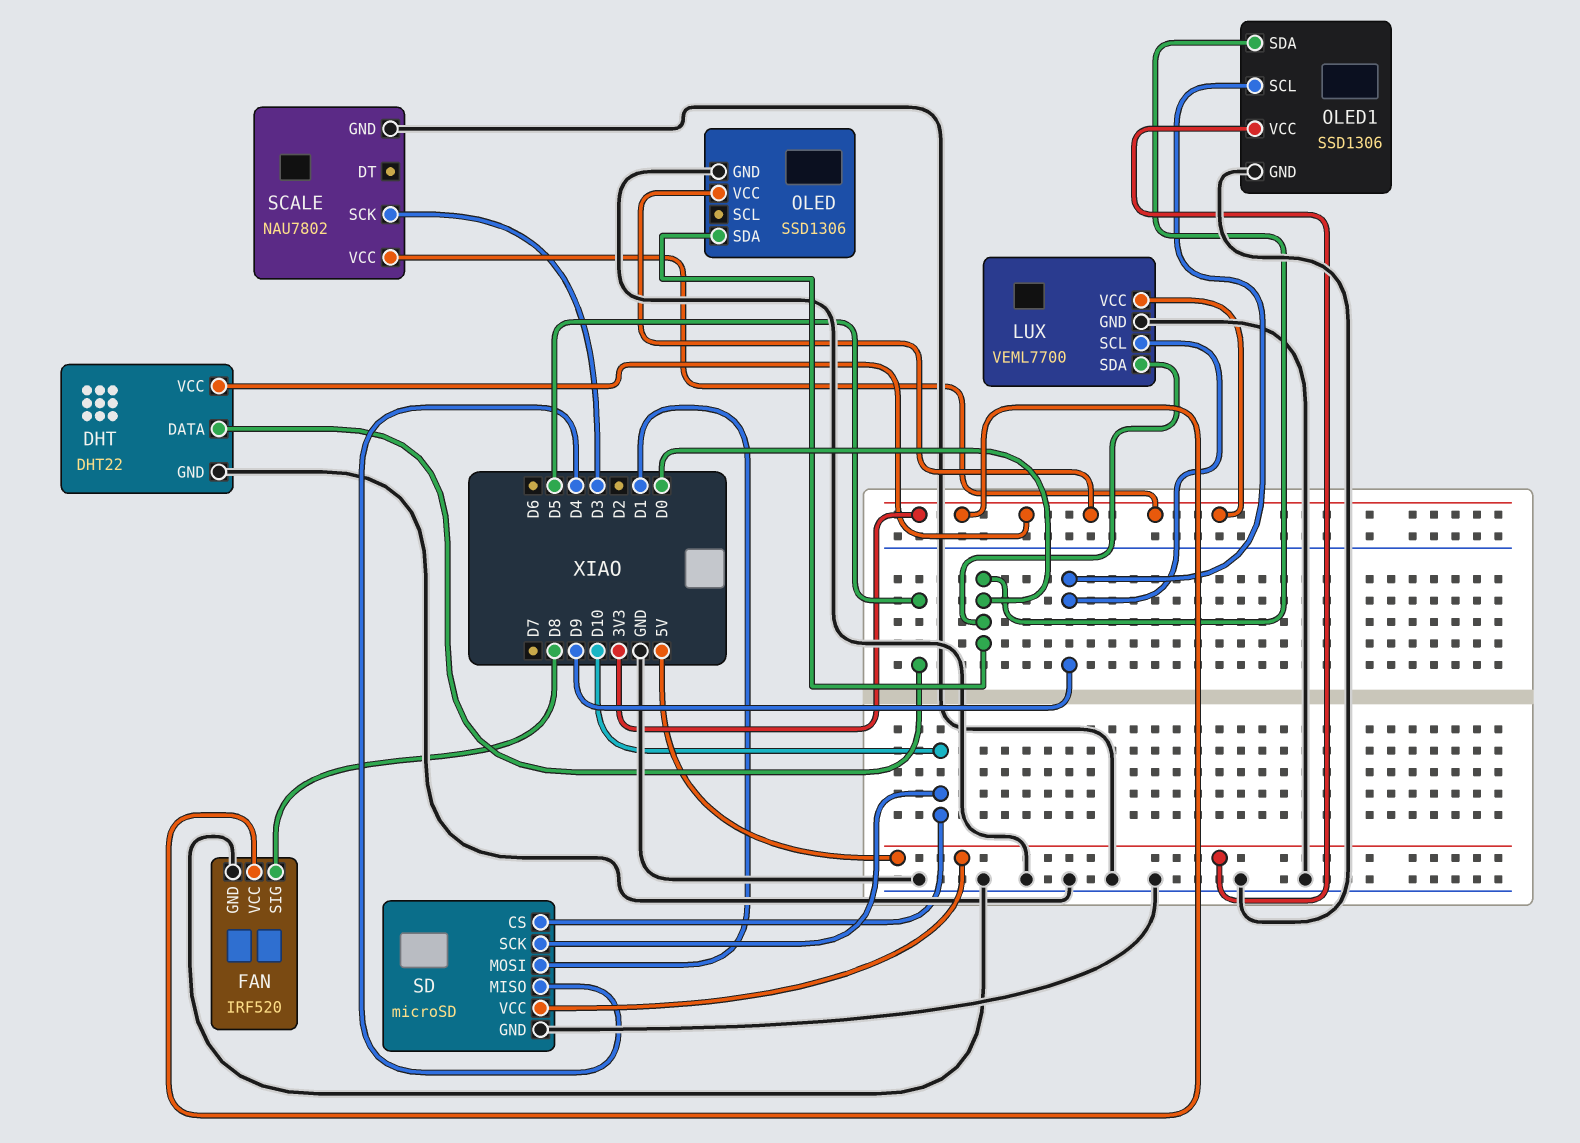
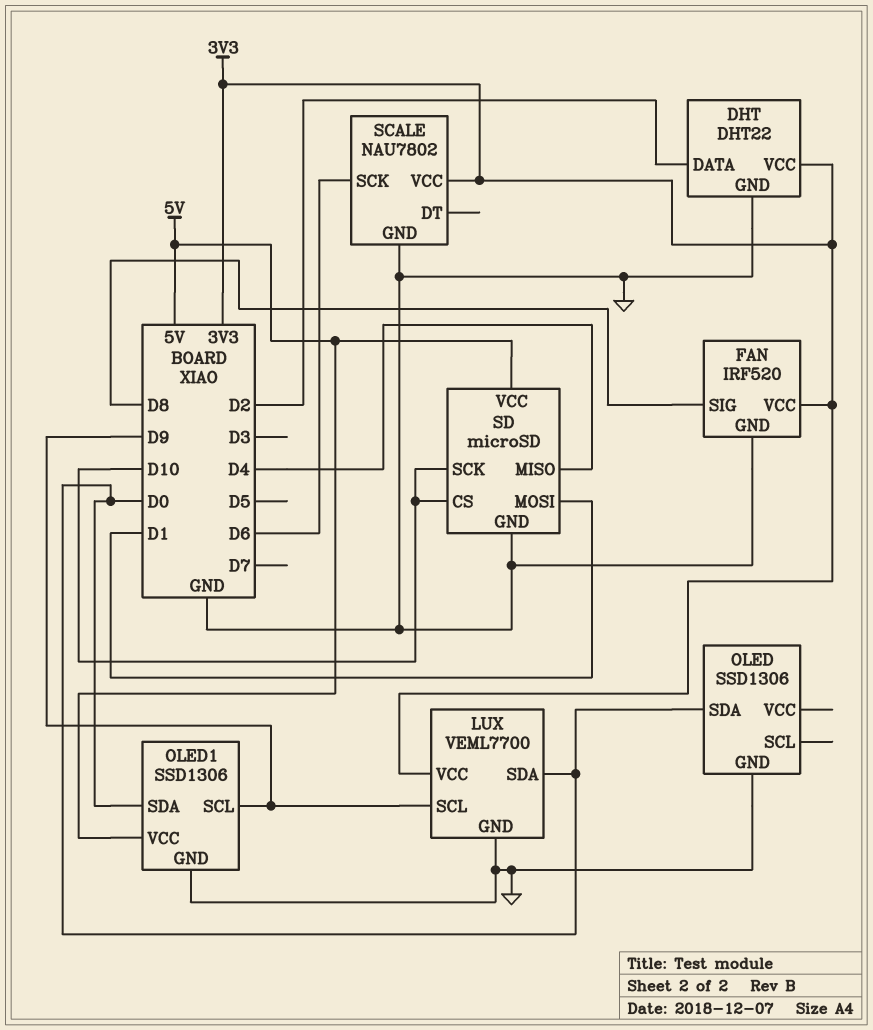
DHT pin DATA: D5 -> D2
OLED pin VCC: 3V3 -> none
SCALE pin SCK: D3 -> D6

